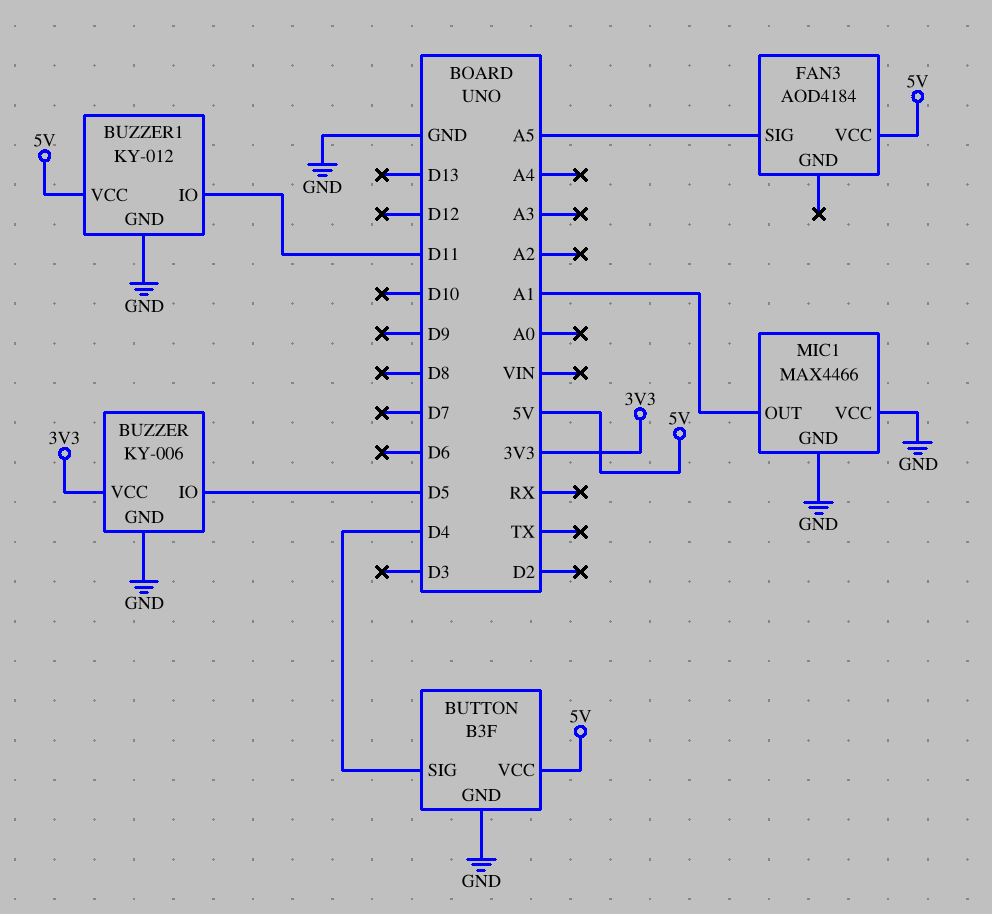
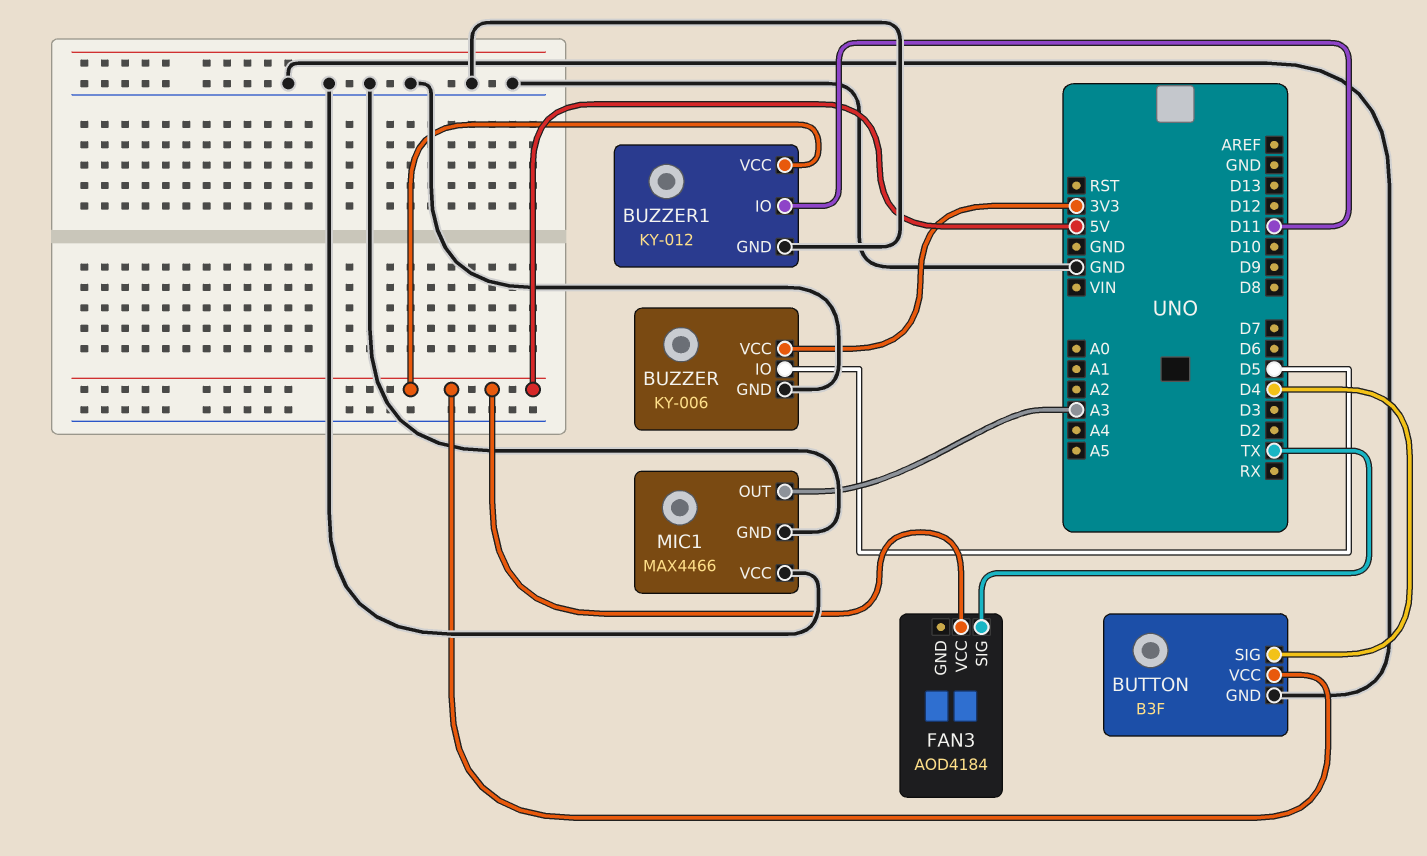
FAN3 pin SIG: A5 -> TX
MIC1 pin OUT: A1 -> A3

